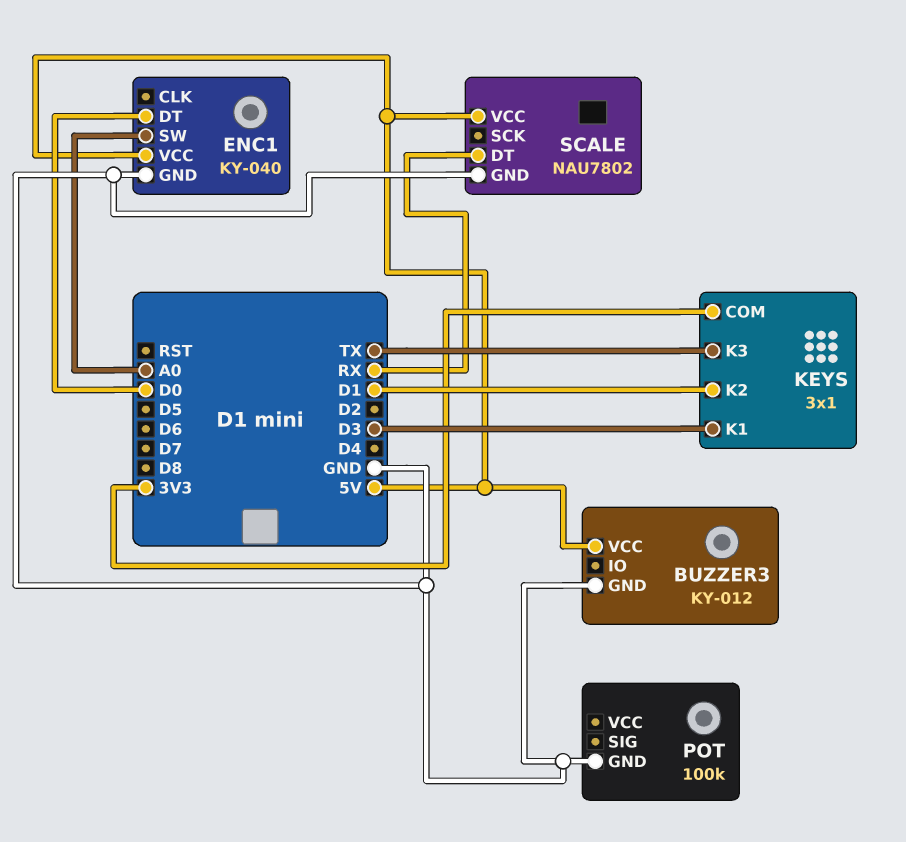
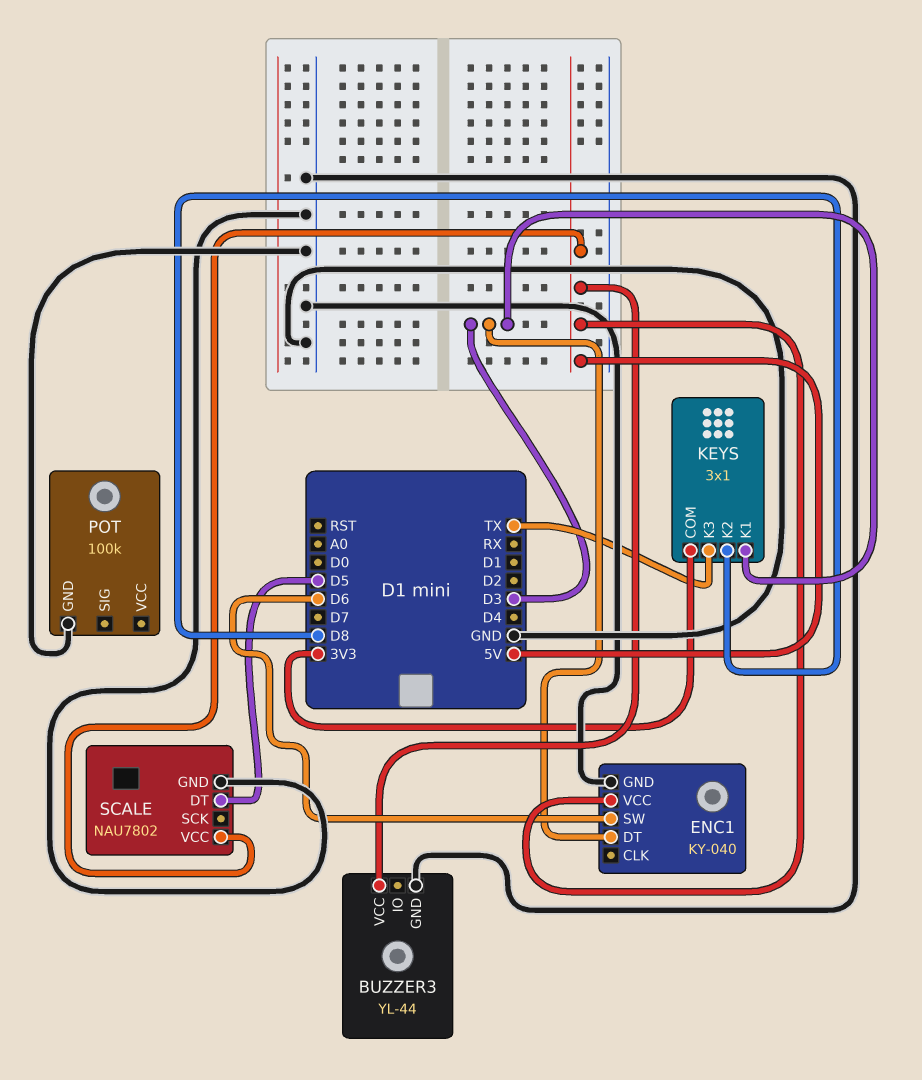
BUZZER3: KY-012 -> YL-44
ENC1 pin DT: D0 -> D3
ENC1 pin SW: A0 -> D6
KEYS pin K2: D1 -> D8
SCALE pin DT: RX -> D5

